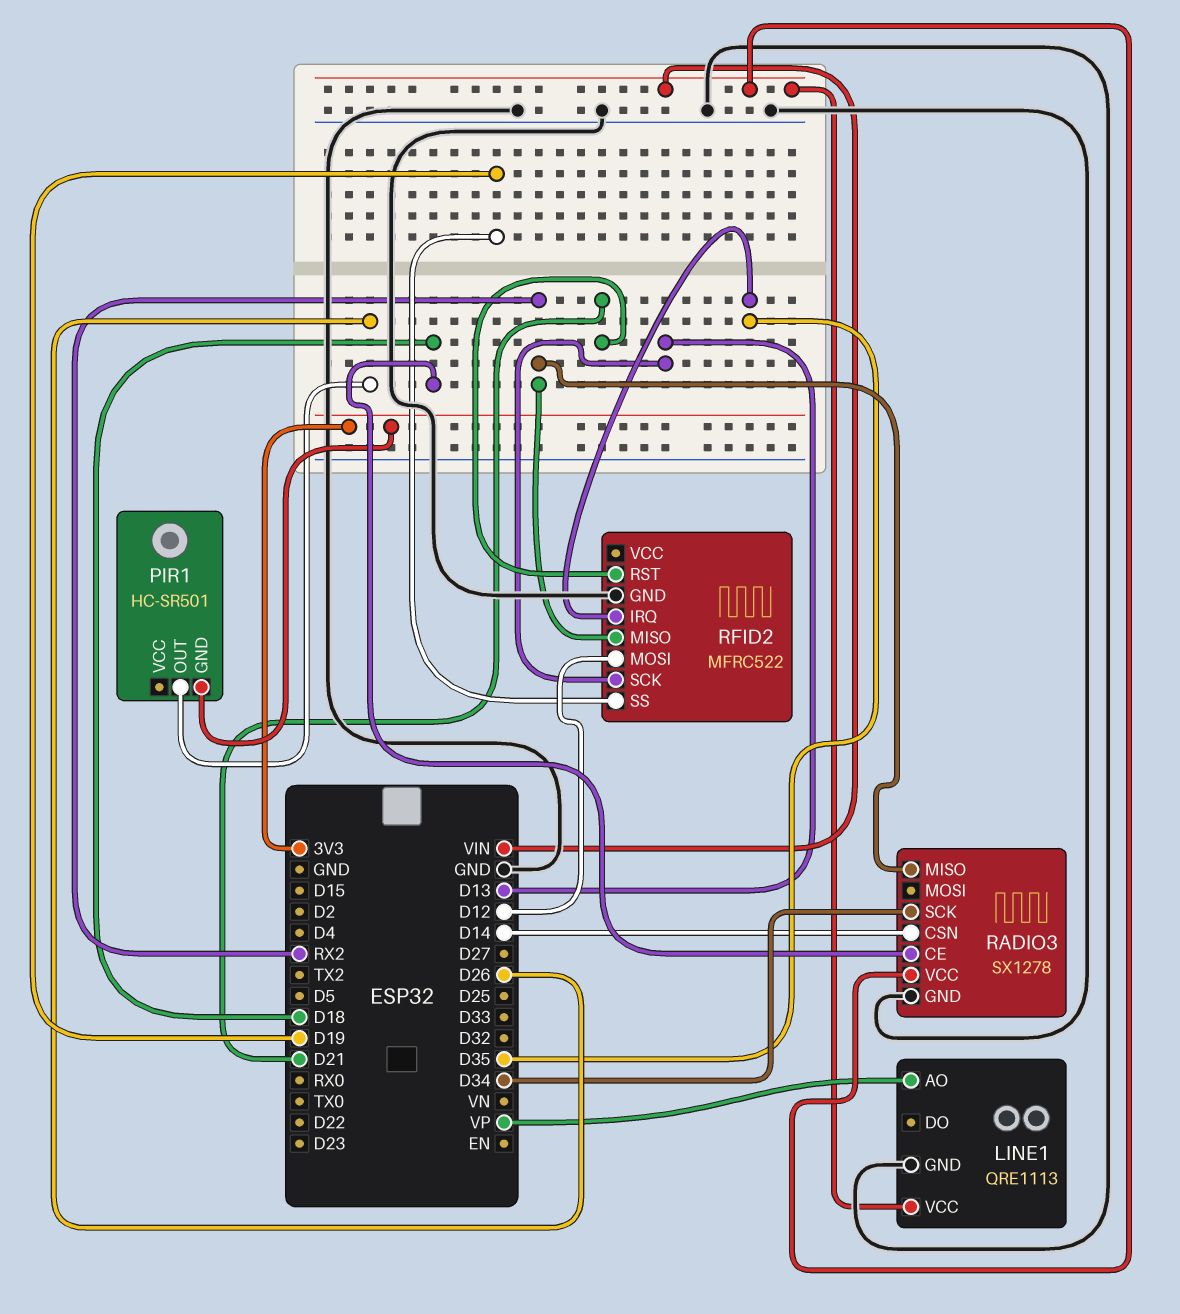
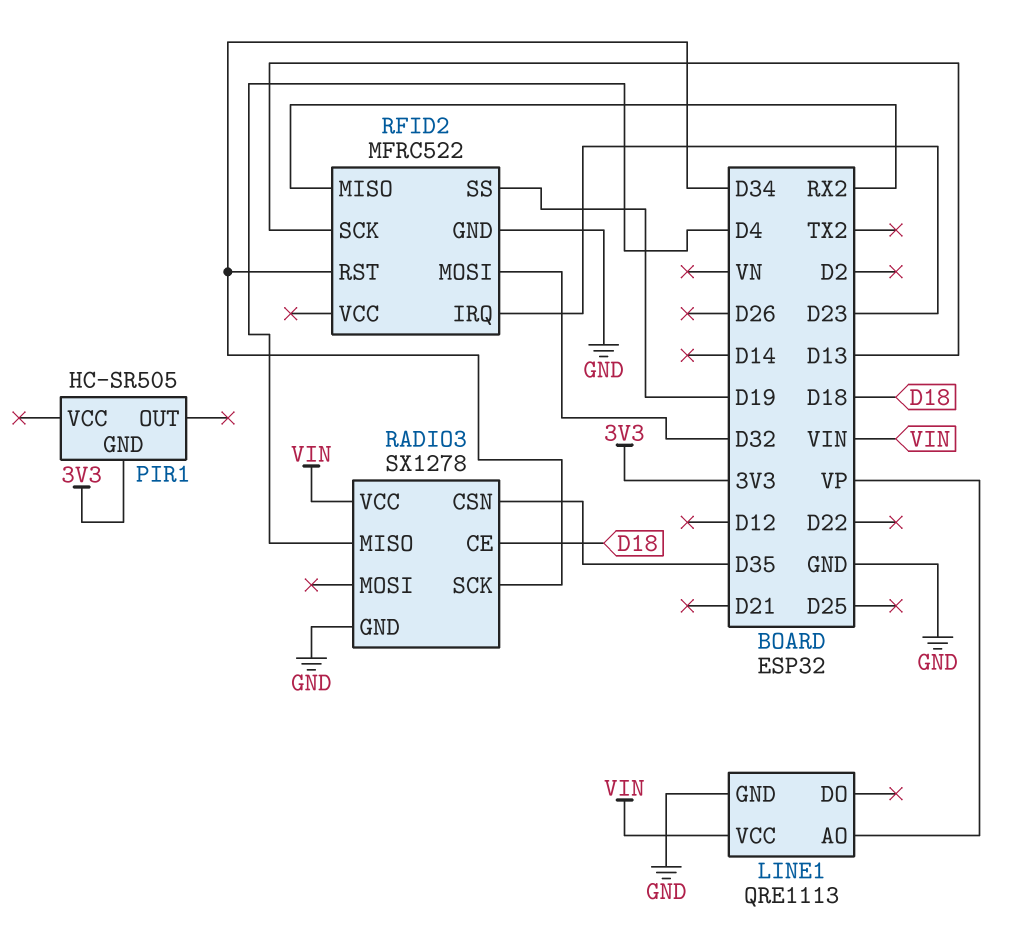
PIR1: HC-SR501 -> HC-SR505
PIR1 pin OUT: D26 -> none
RADIO3 pin CSN: D14 -> D35
RADIO3 pin MISO: RX2 -> D4
RFID2 pin IRQ: D35 -> D23
RFID2 pin MOSI: D12 -> D32
RFID2 pin RST: D21 -> D34

